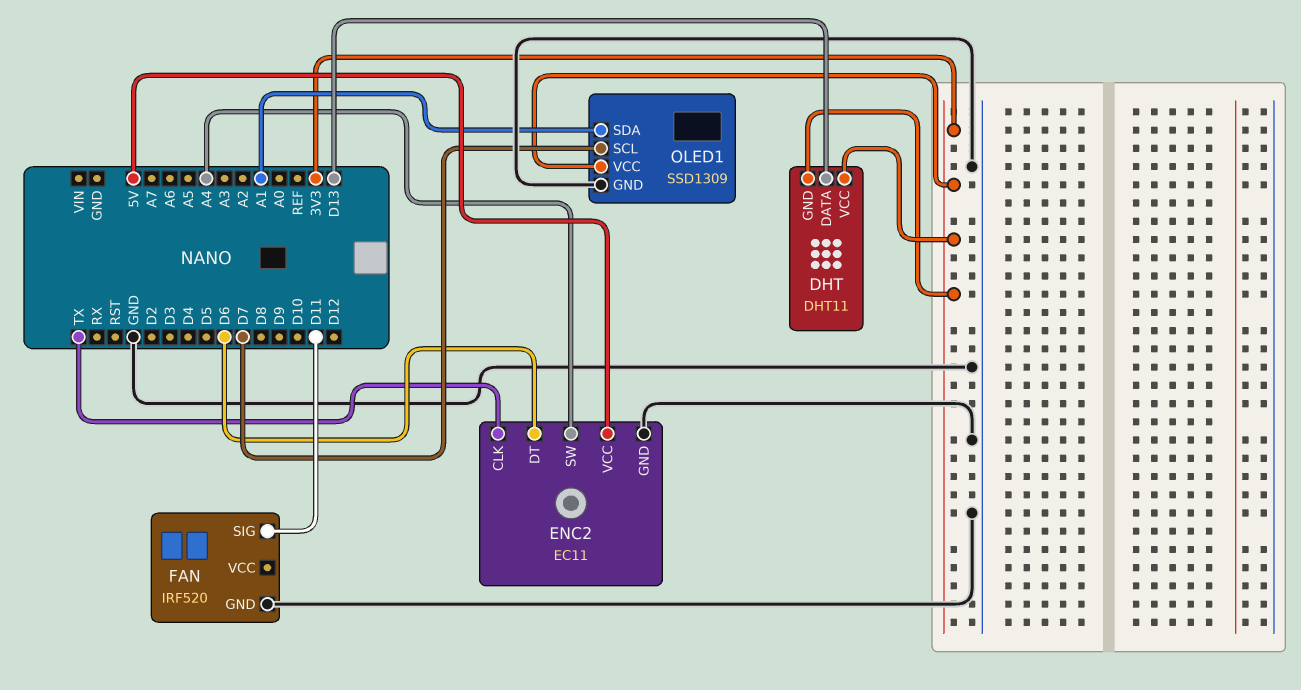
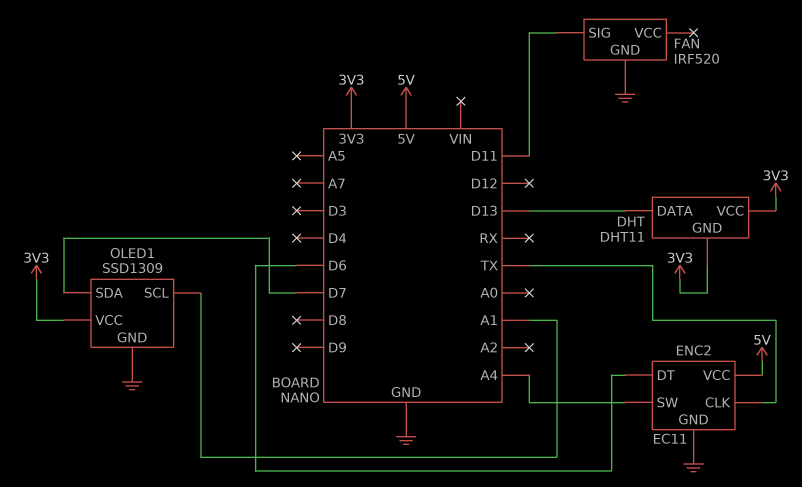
OLED1 pin SCL: D7 -> A1
OLED1 pin SDA: A1 -> D7

